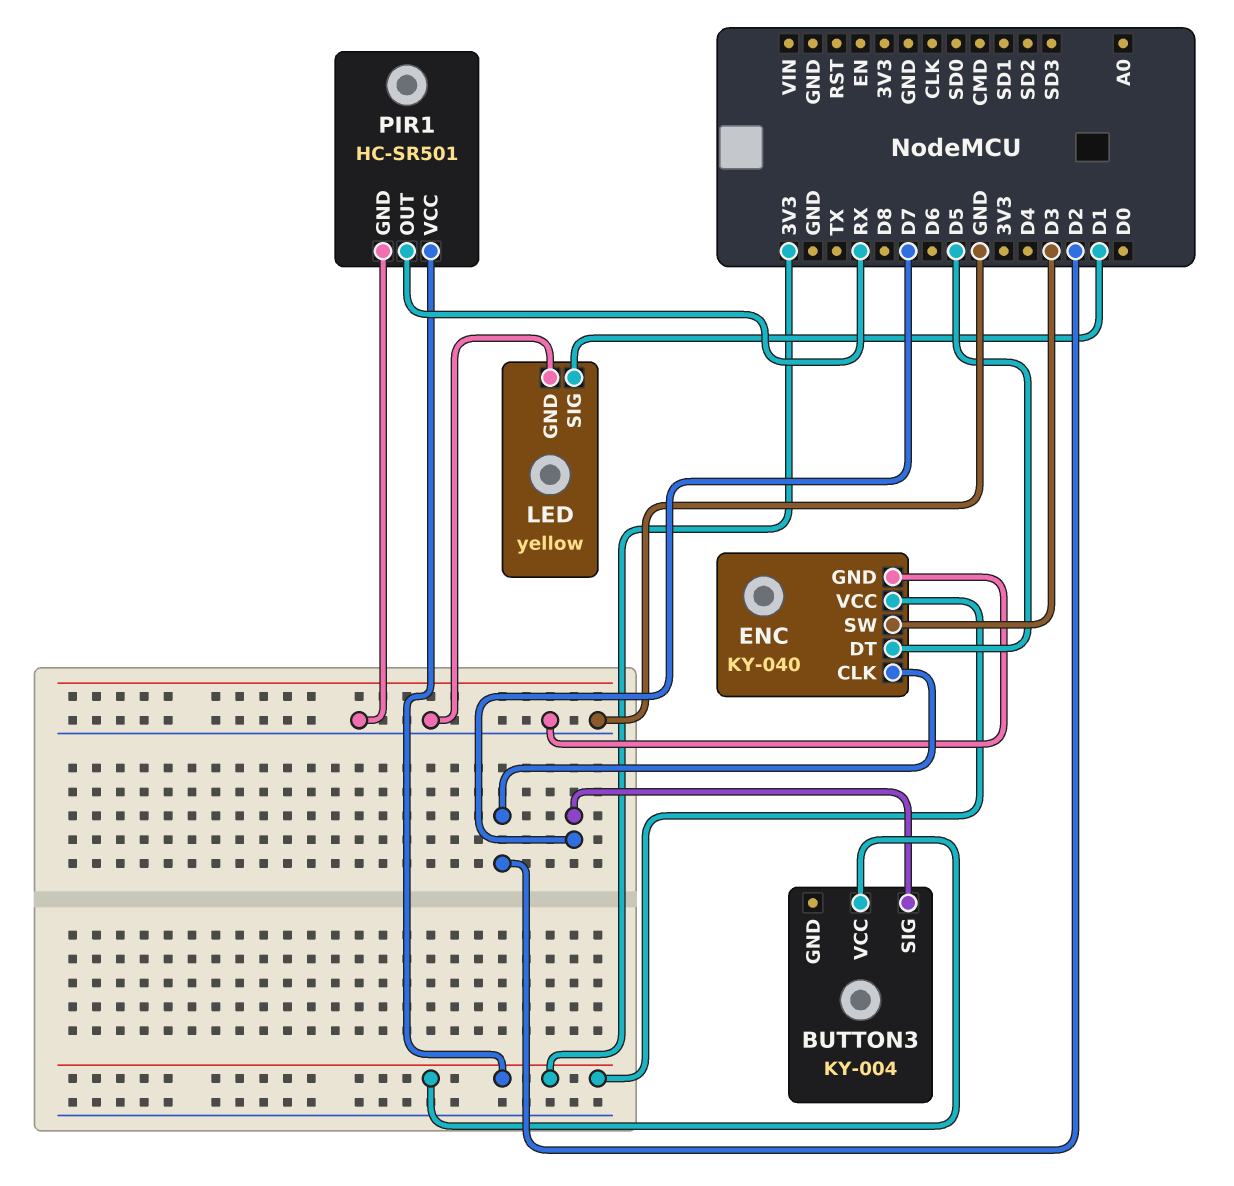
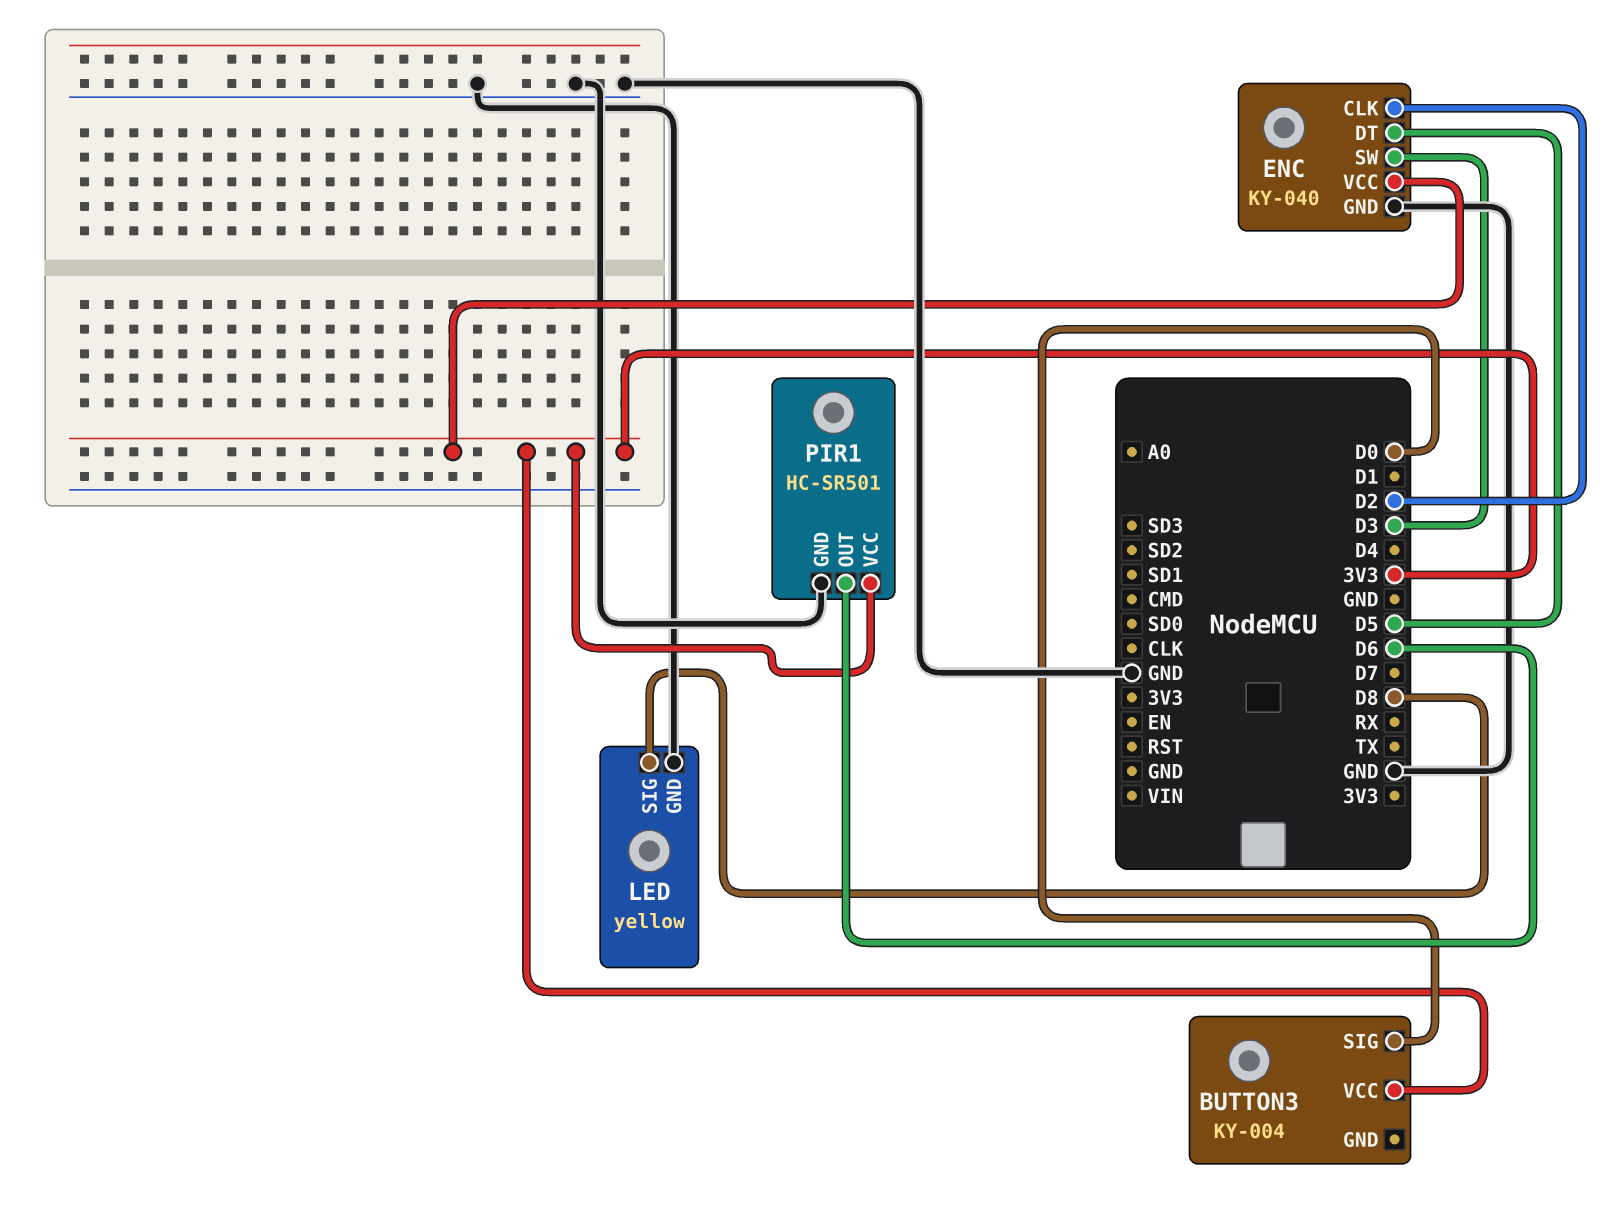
BUTTON3 pin SIG: D7 -> D0
LED pin SIG: D1 -> D8
PIR1 pin OUT: RX -> D6

